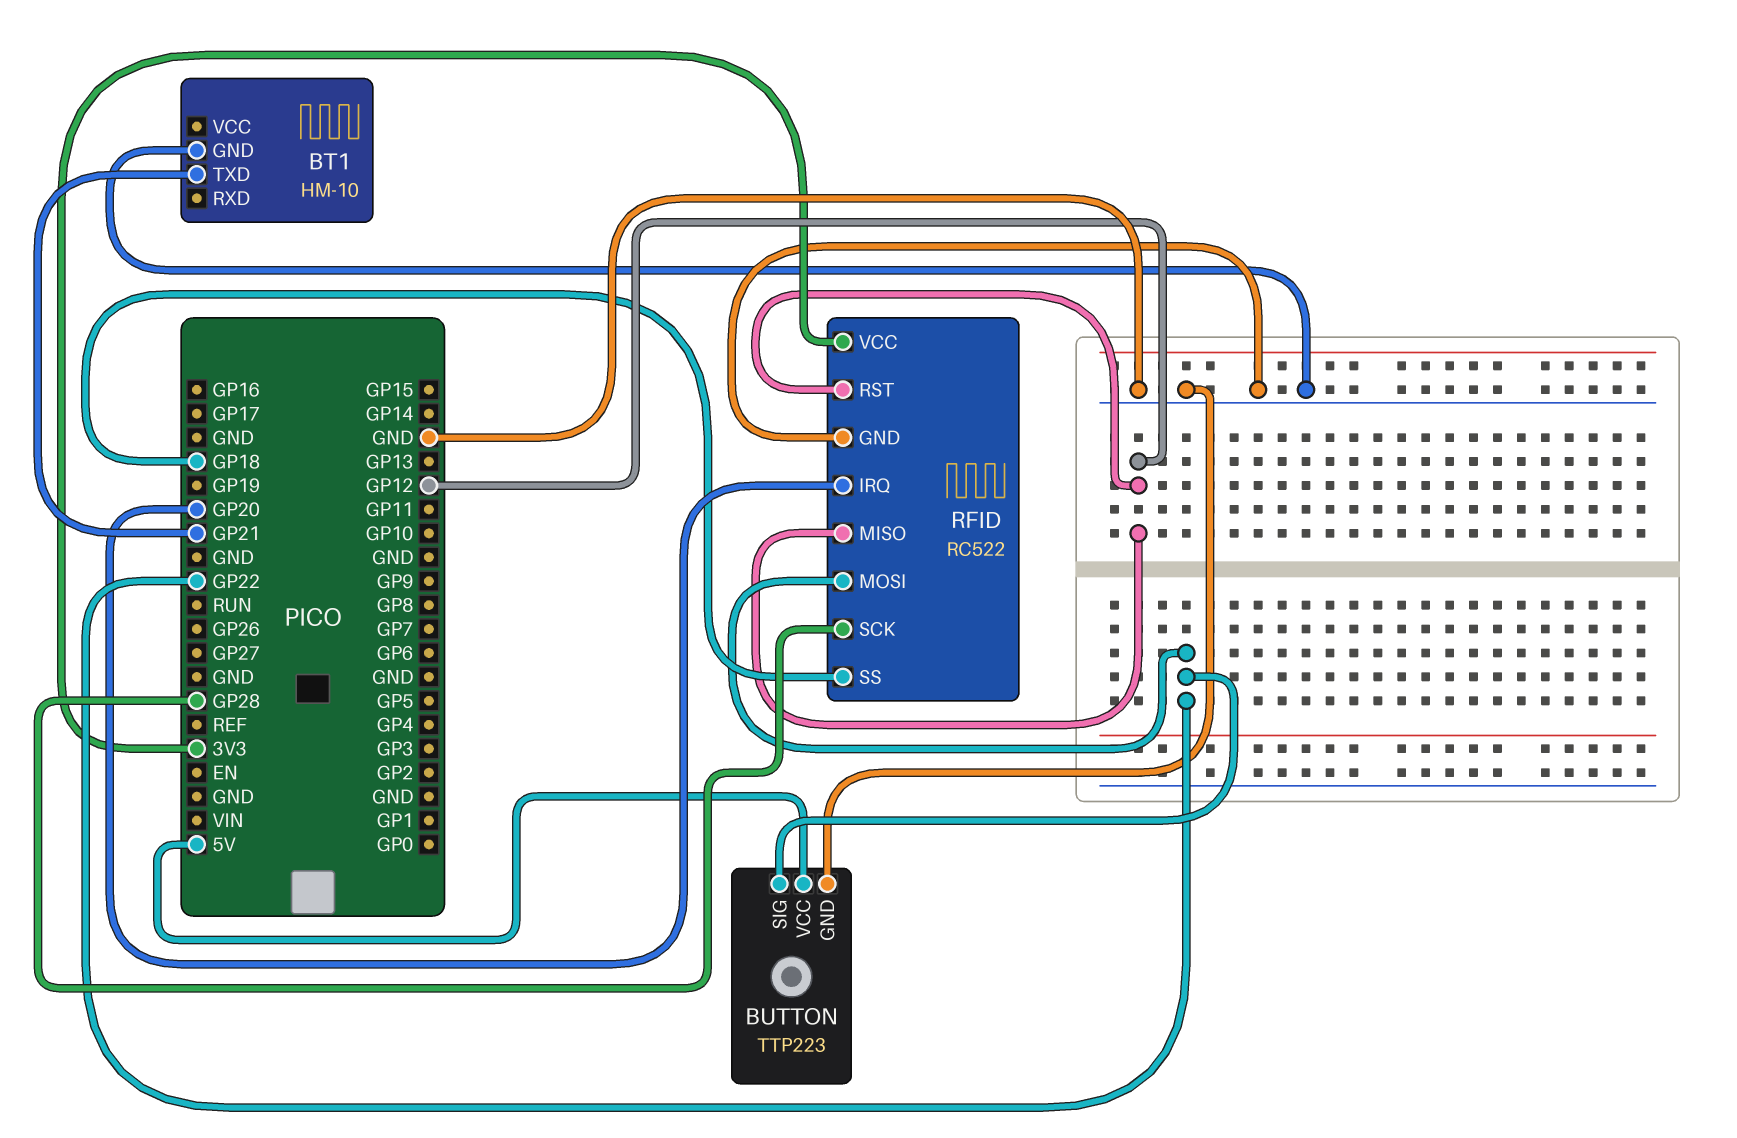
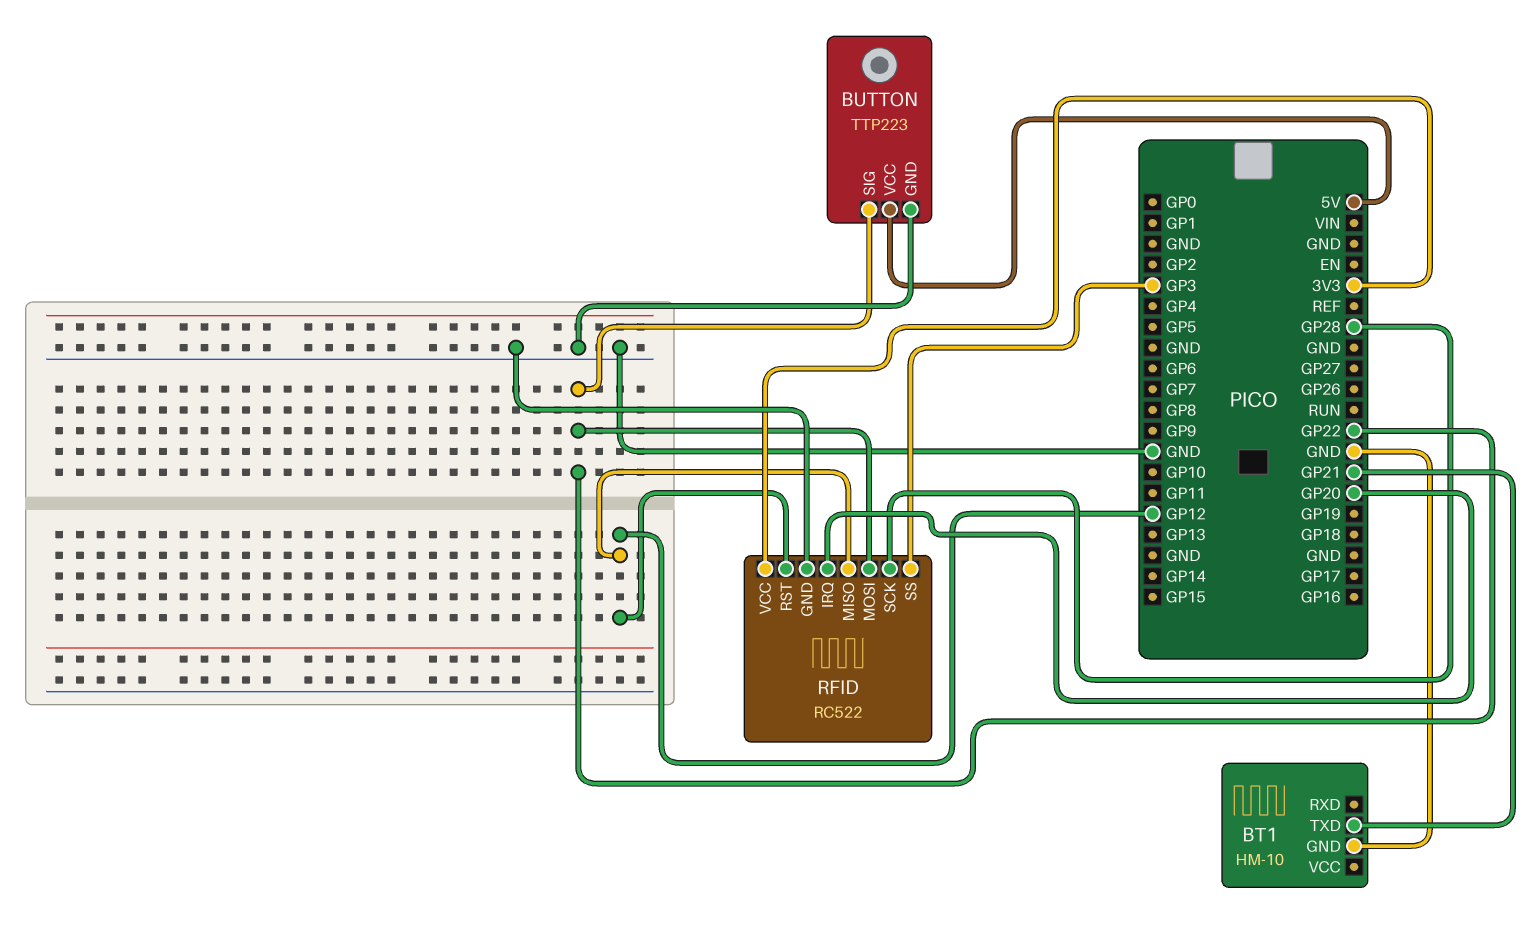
RFID pin SS: GP18 -> GP3

